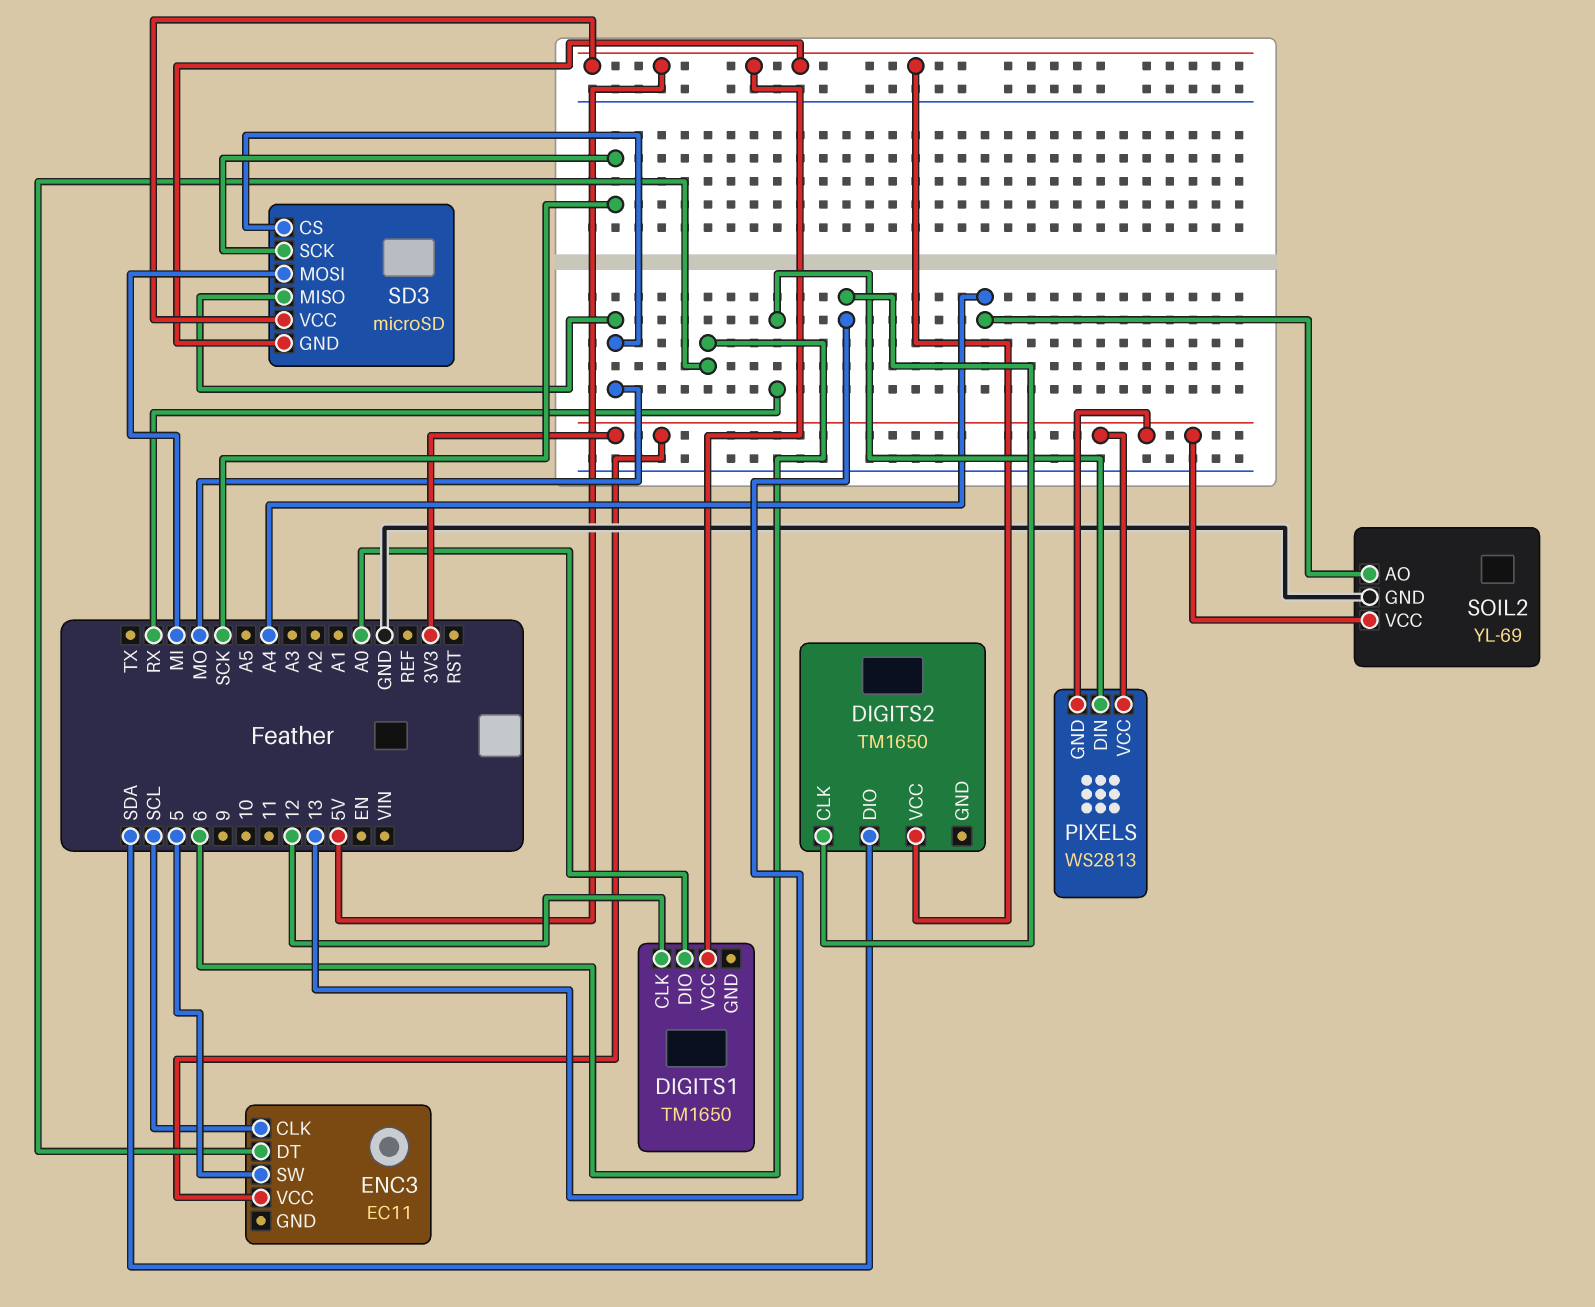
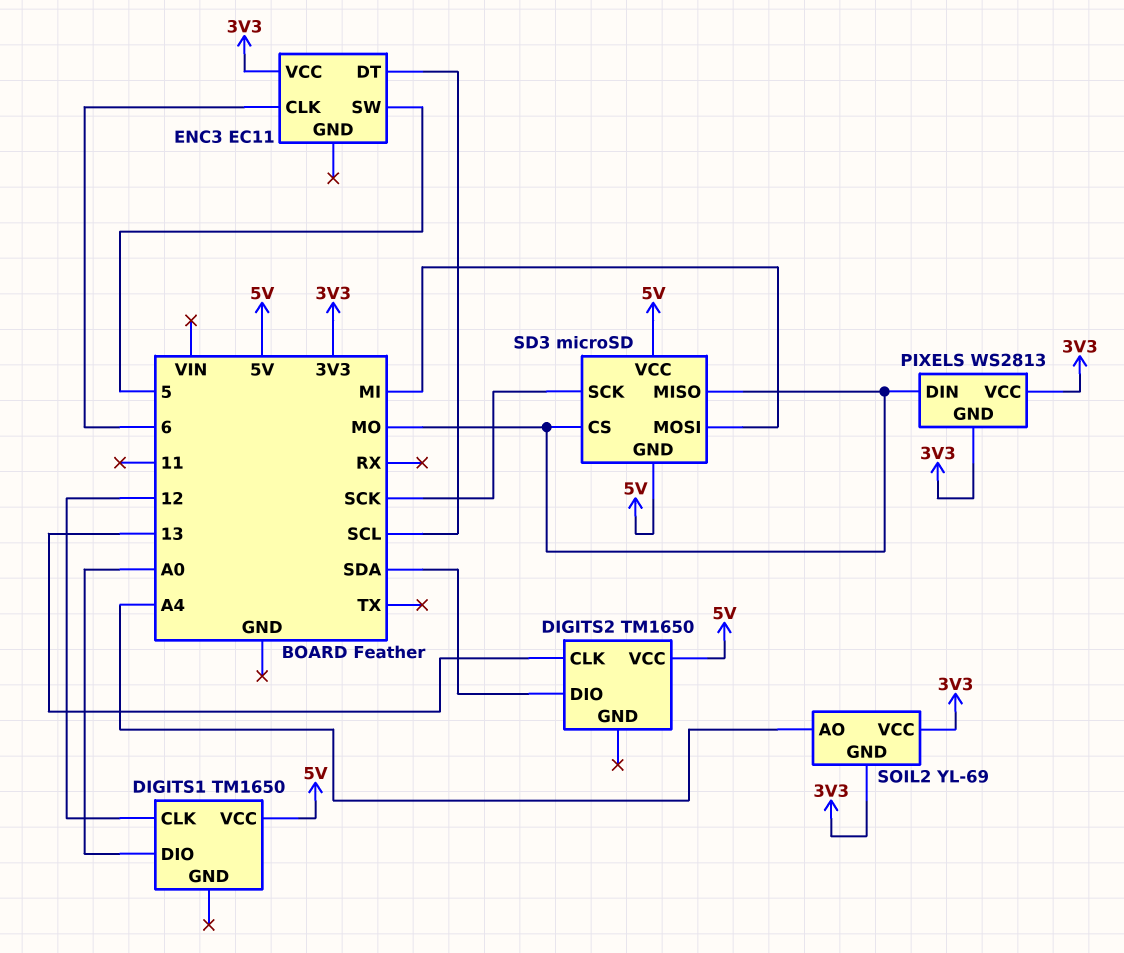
ENC3 pin CLK: SCL -> 6
ENC3 pin DT: 6 -> SCL
PIXELS pin DIN: RX -> MO
SOIL2 pin GND: GND -> 3V3

